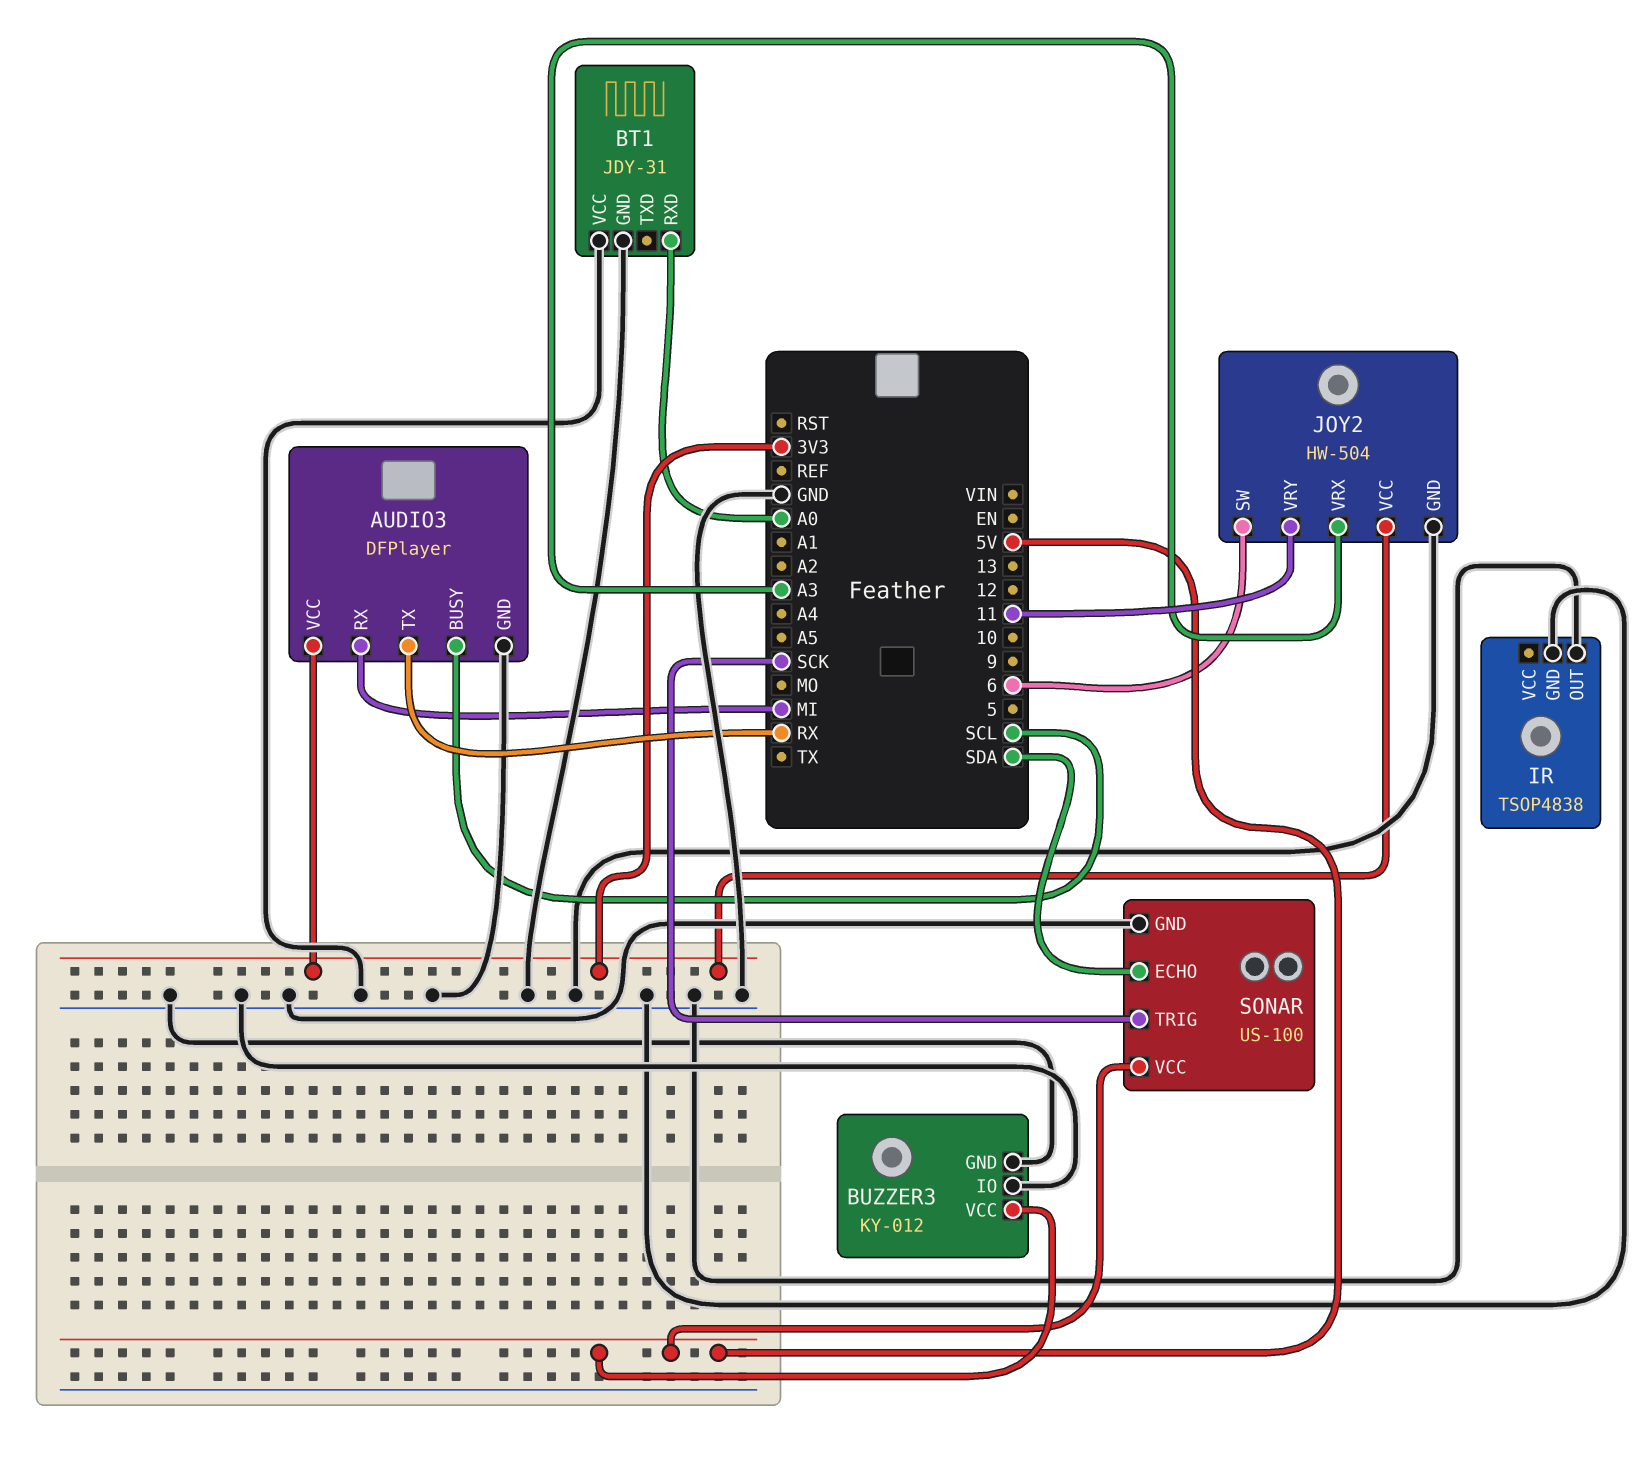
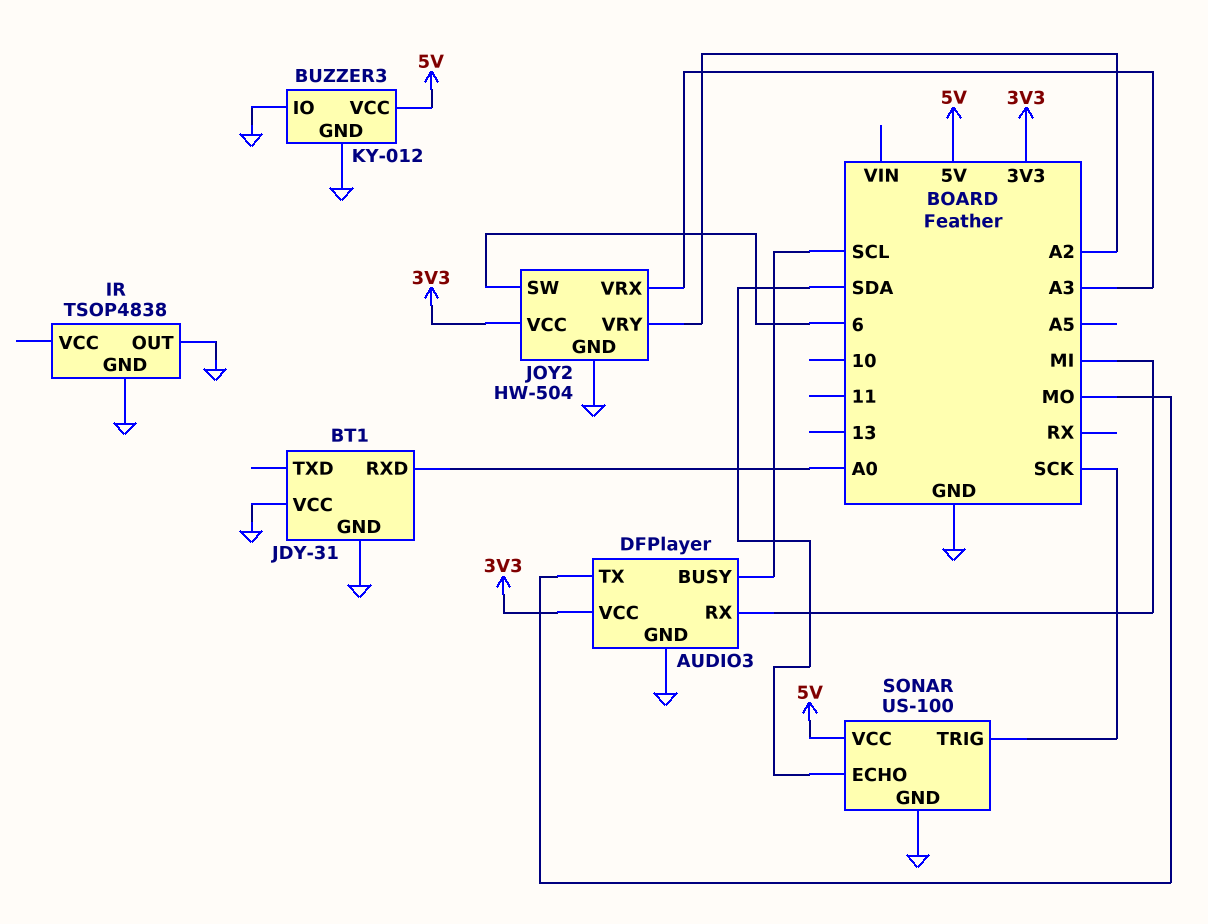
AUDIO3 pin TX: RX -> MO
JOY2 pin VRY: 11 -> A2

